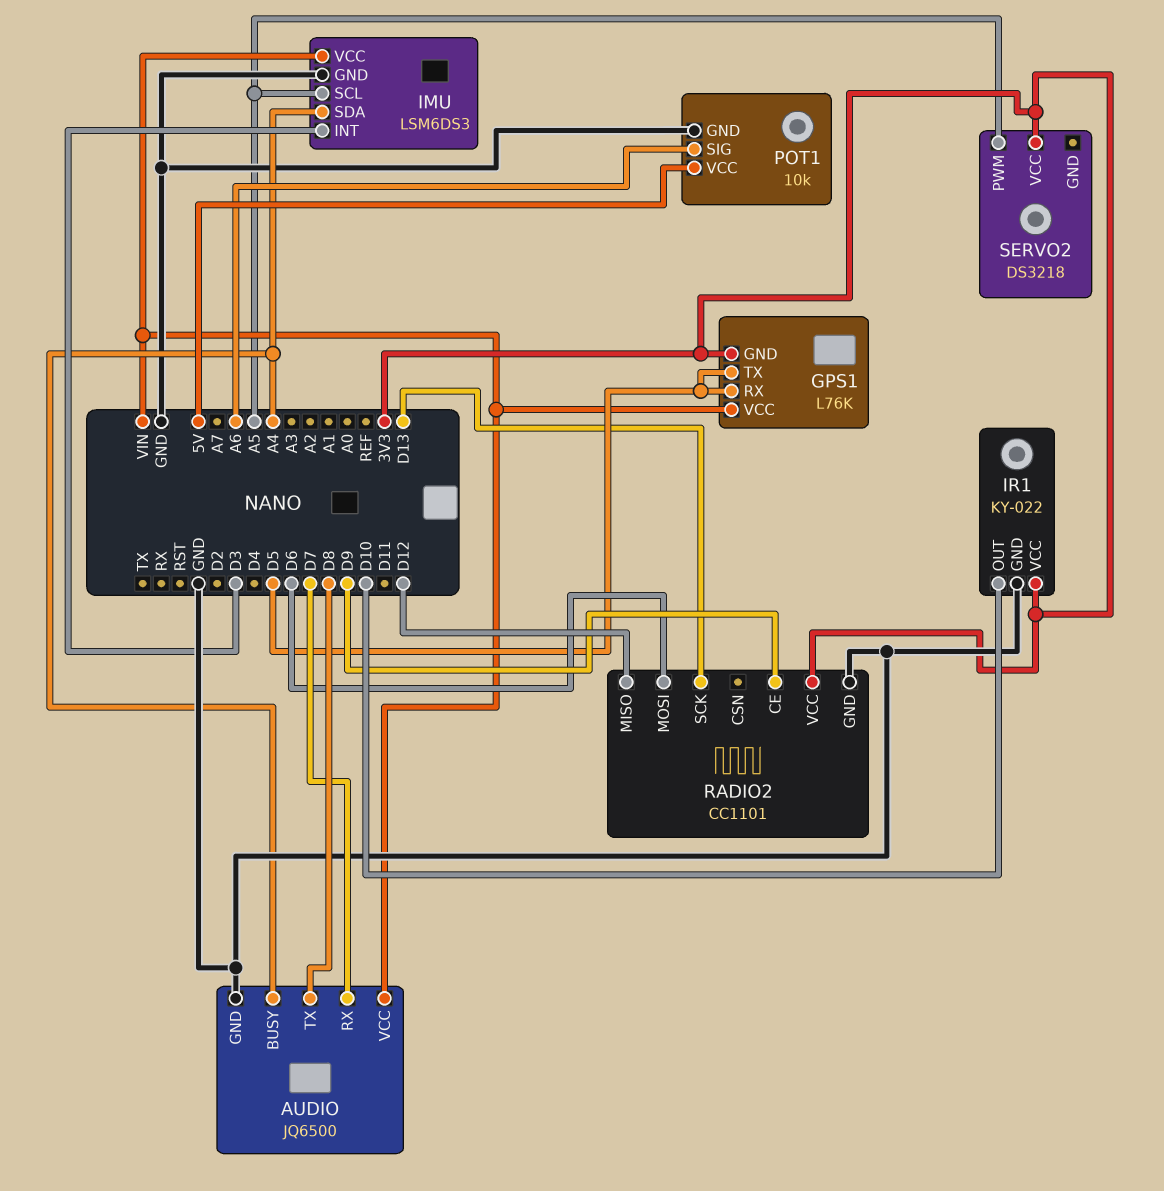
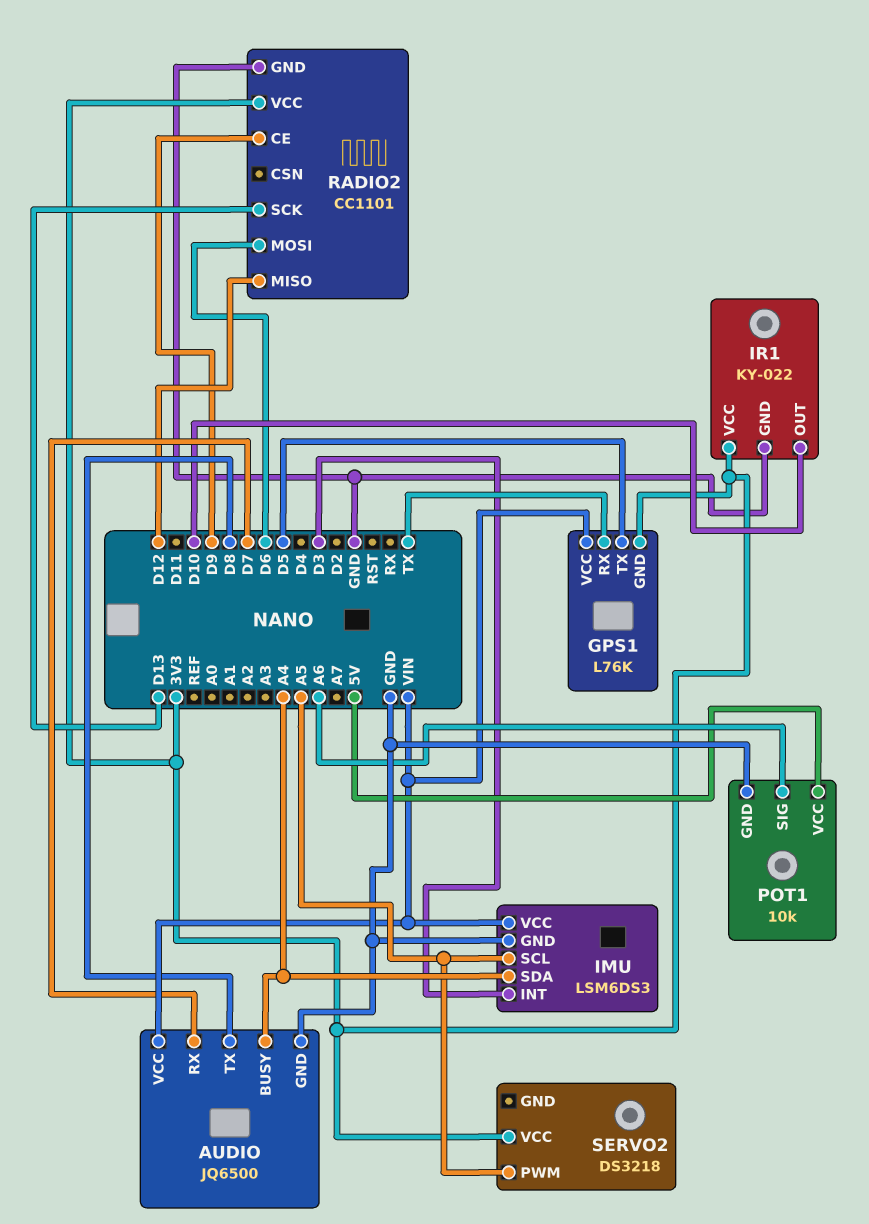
GPS1 pin RX: D5 -> TX

